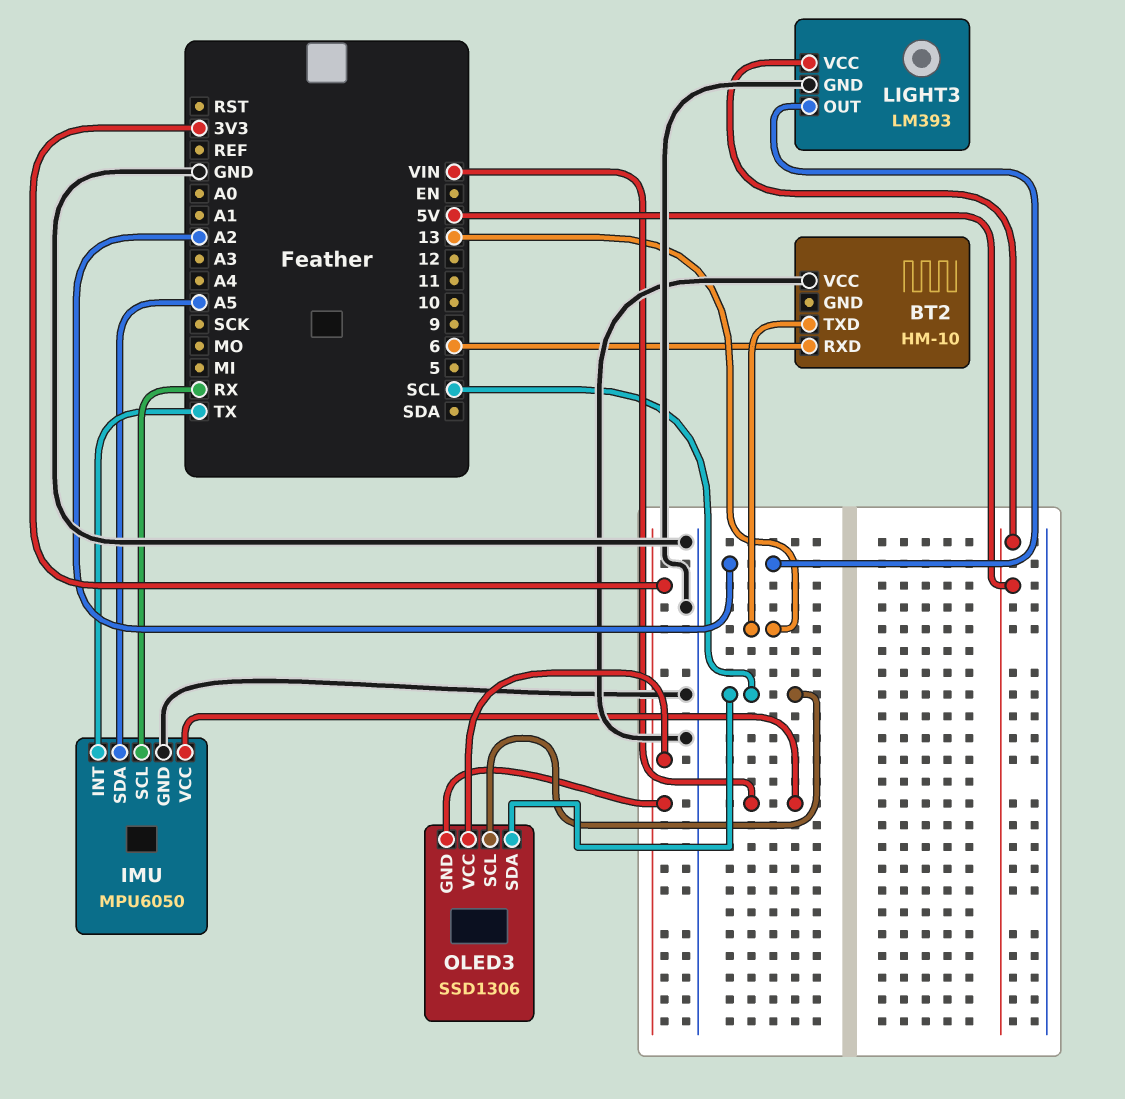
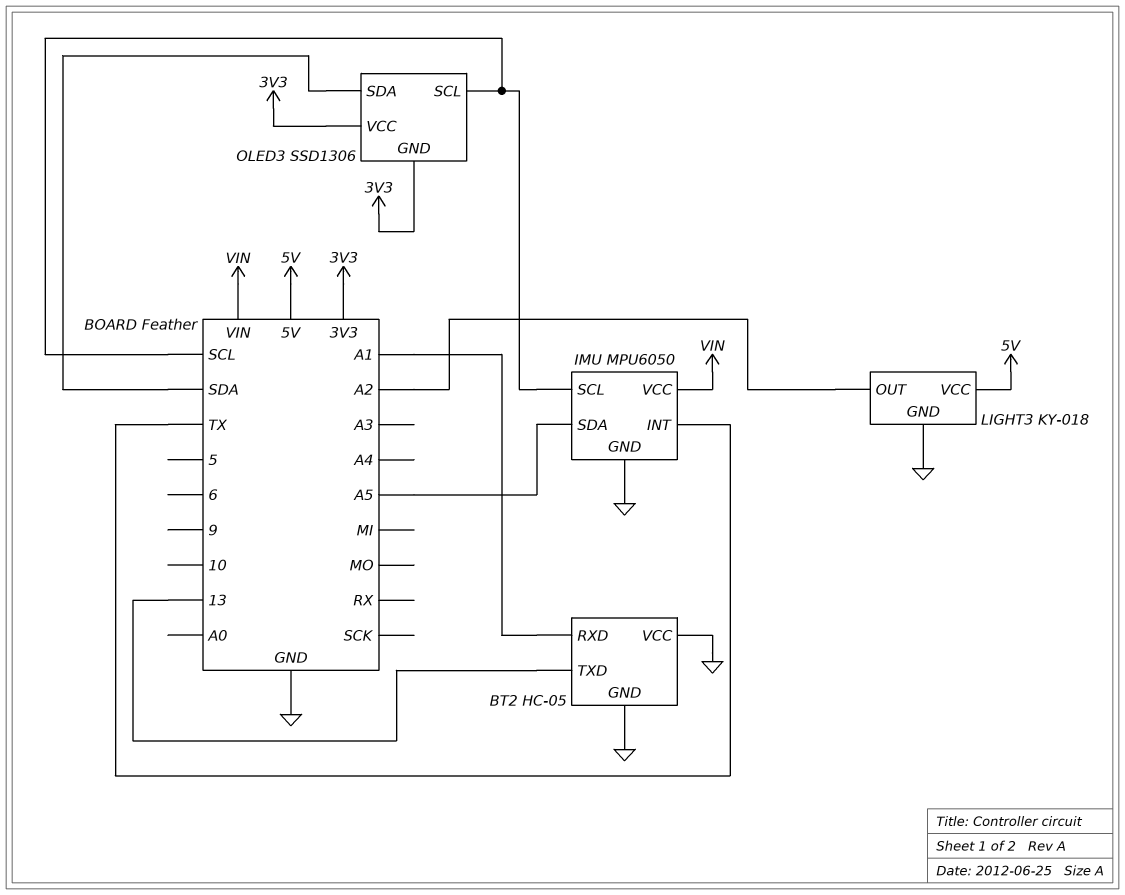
BT2: HM-10 -> HC-05
BT2 pin GND: none -> GND
BT2 pin RXD: 6 -> A1
IMU pin SCL: RX -> SCL
LIGHT3: LM393 -> KY-018
OLED3 pin SDA: SCL -> SDA

